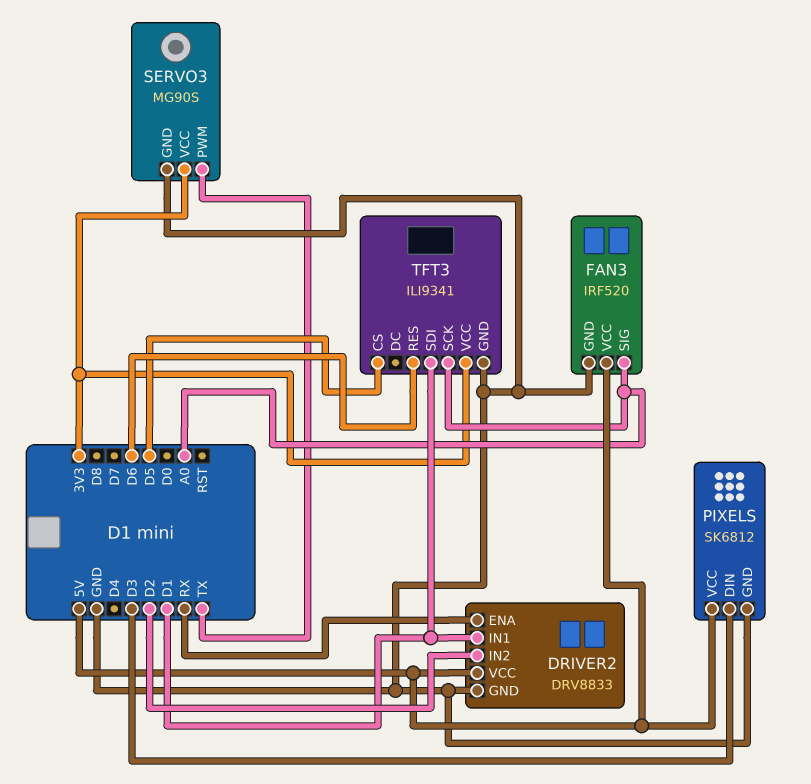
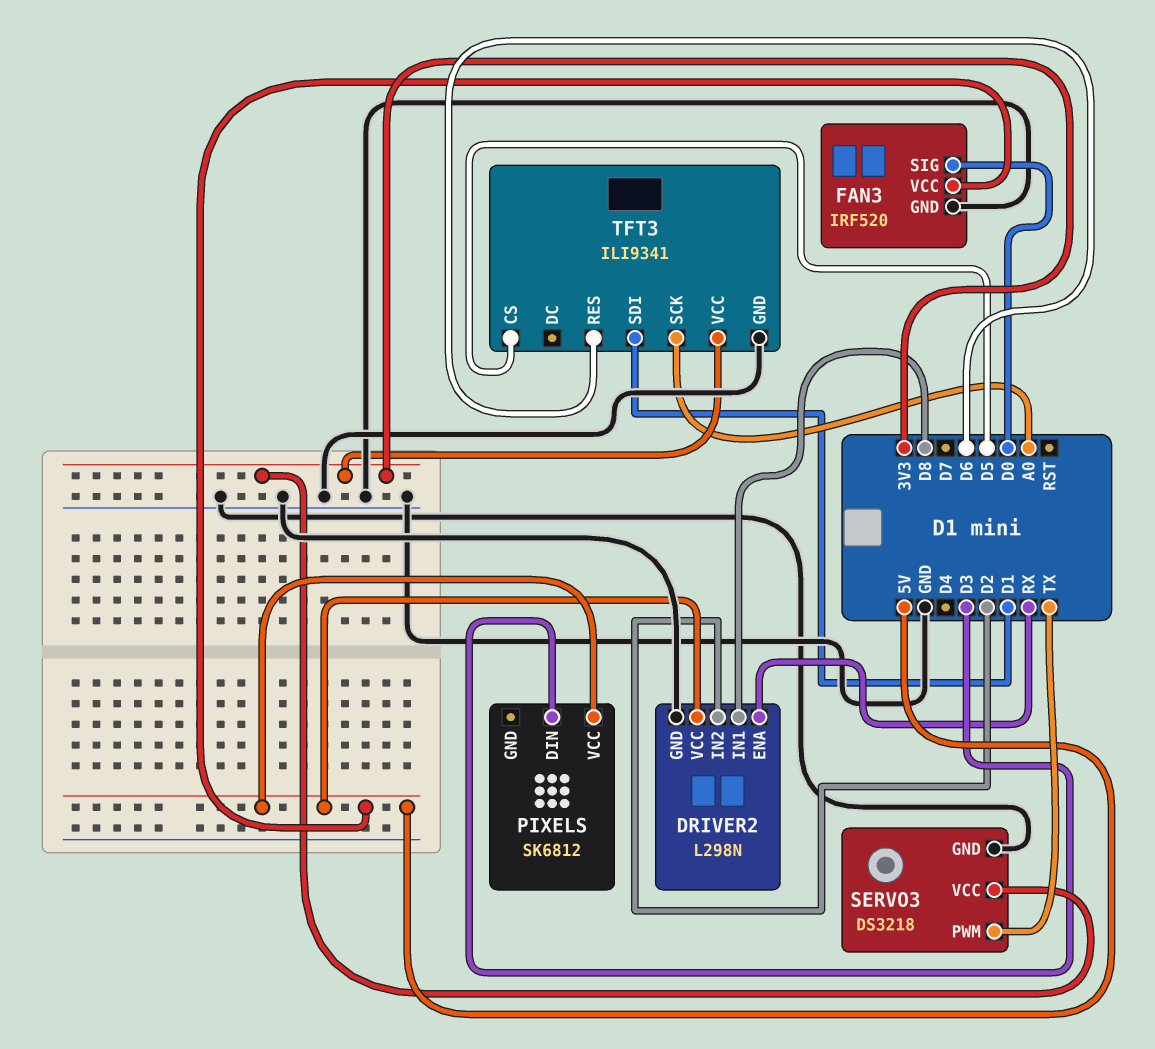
DRIVER2: DRV8833 -> L298N
DRIVER2 pin IN1: D1 -> D8
FAN3 pin SIG: A0 -> D0
PIXELS pin GND: GND -> none
SERVO3: MG90S -> DS3218

